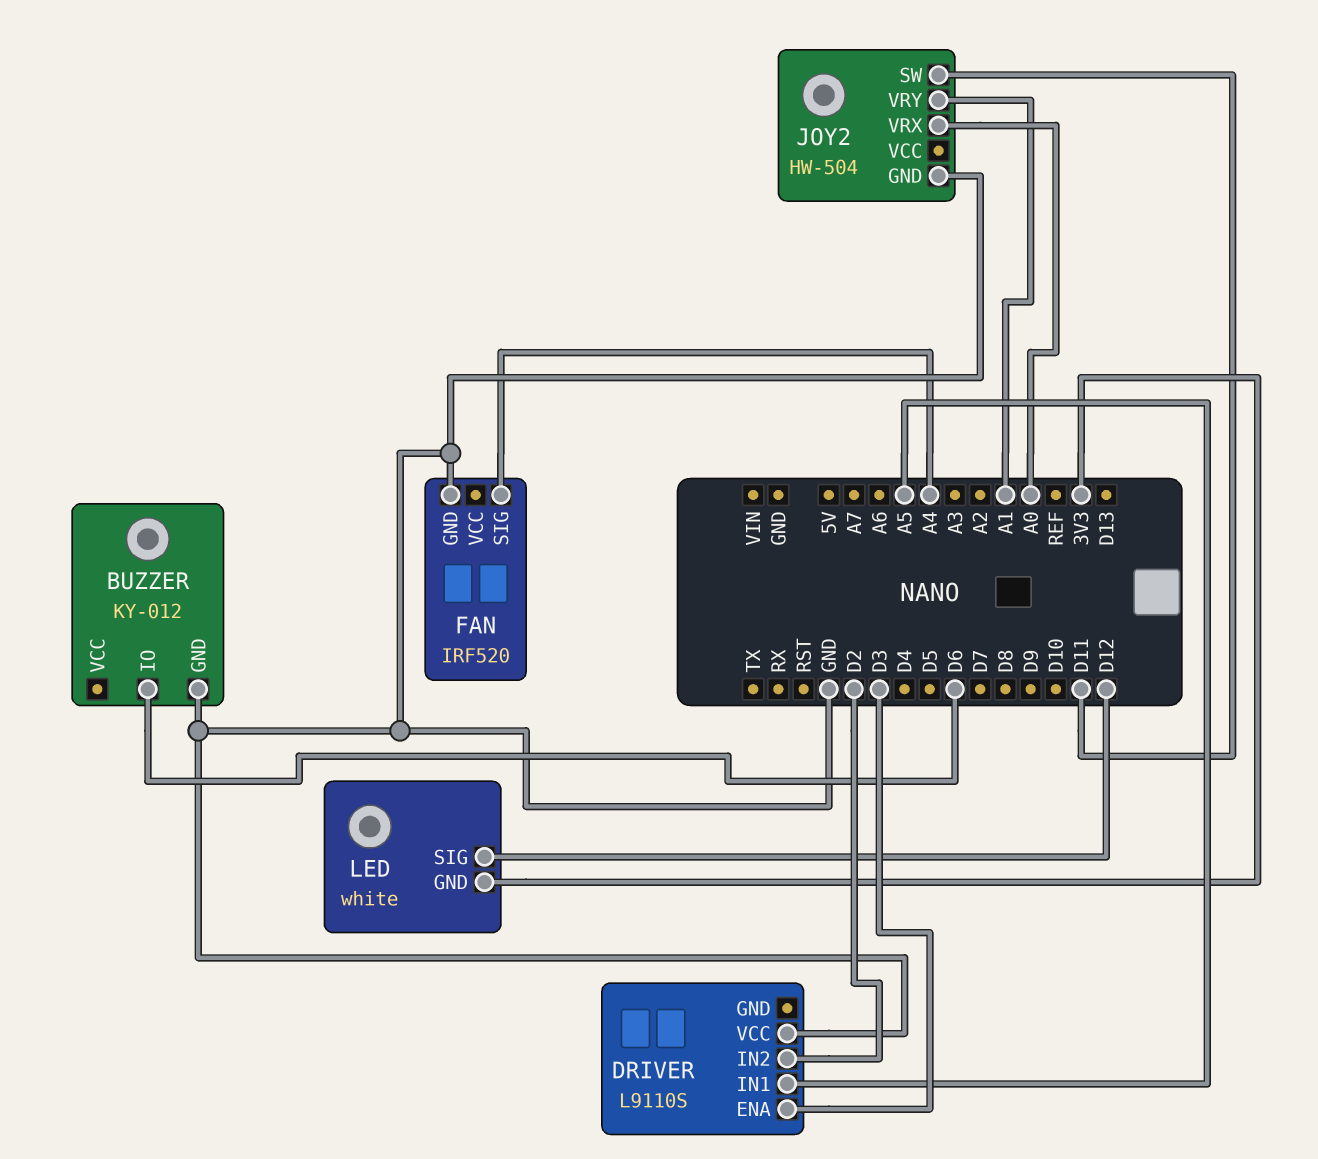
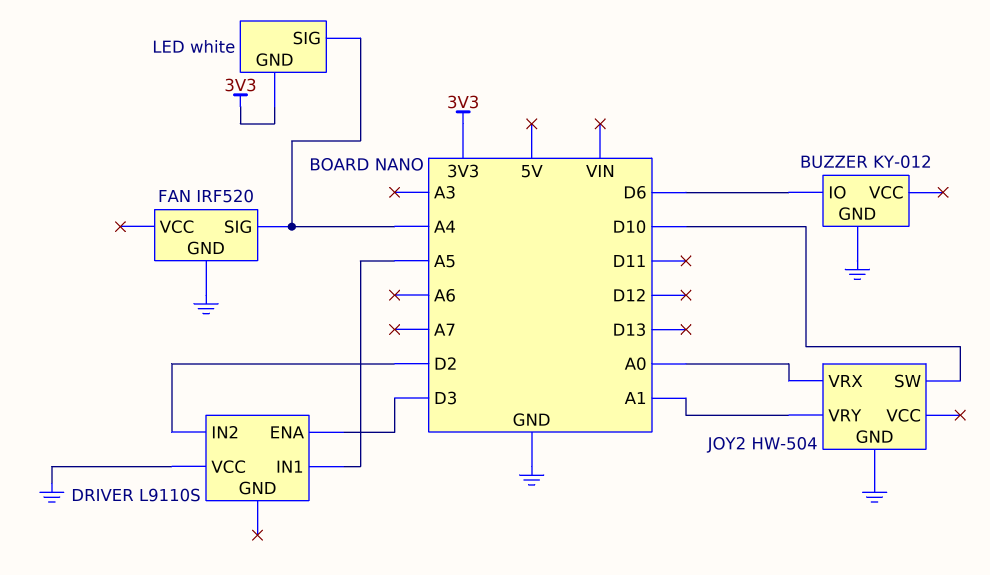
JOY2 pin SW: D11 -> D10
LED pin SIG: D12 -> A4

